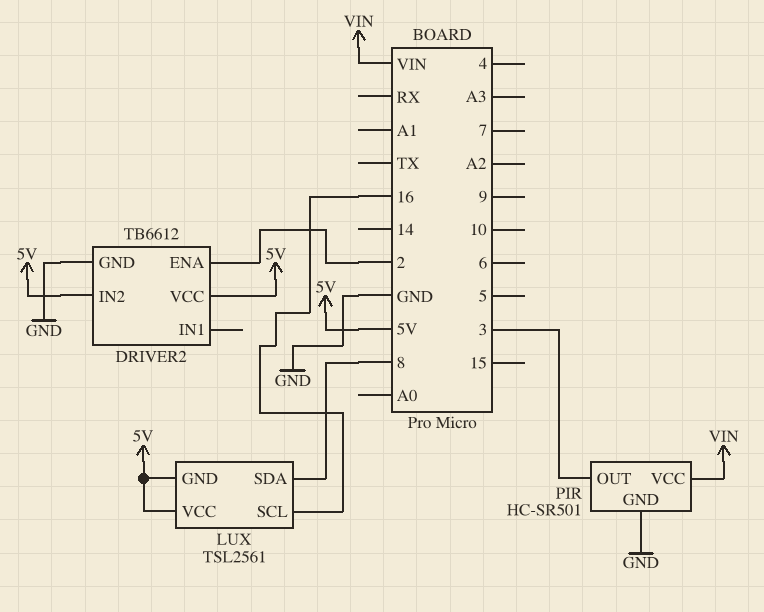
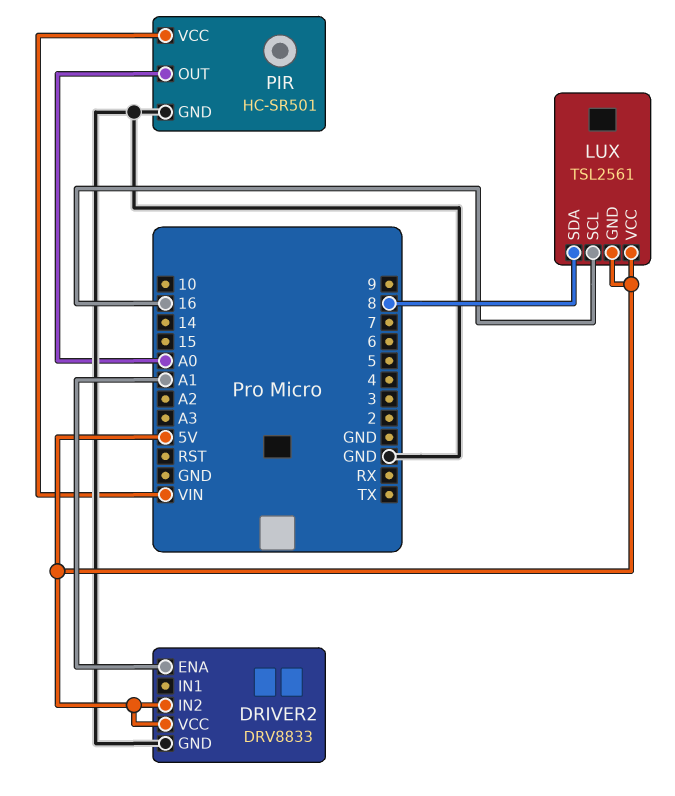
DRIVER2: TB6612 -> DRV8833
DRIVER2 pin ENA: 2 -> A1
PIR pin OUT: 3 -> A0

